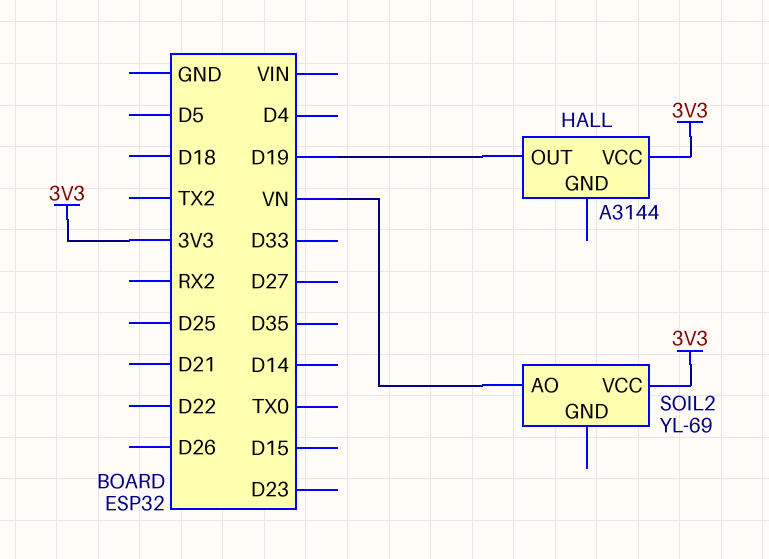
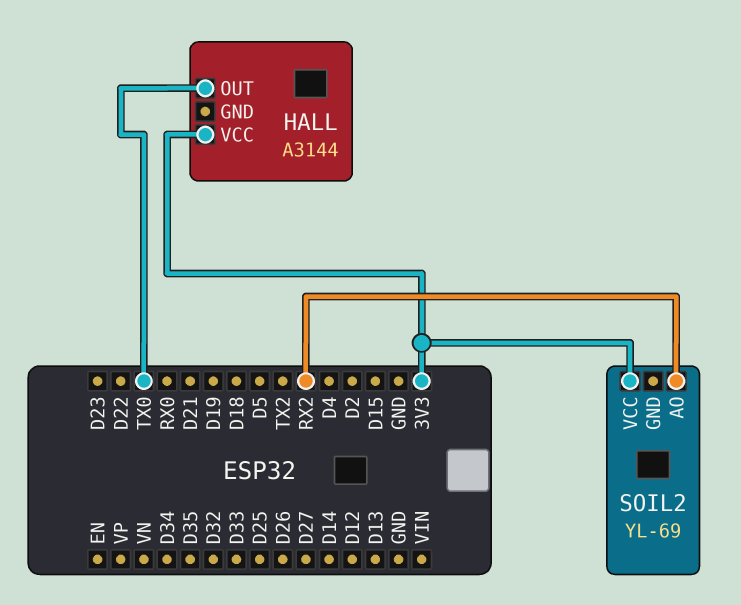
HALL pin OUT: D19 -> TX0
SOIL2 pin AO: VN -> RX2

